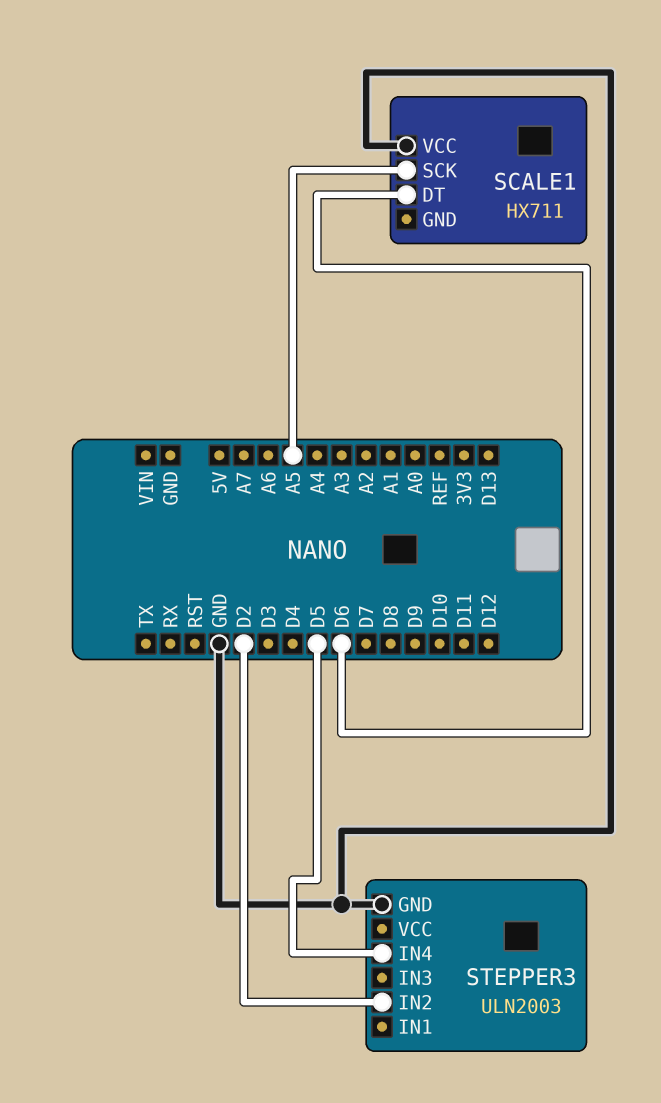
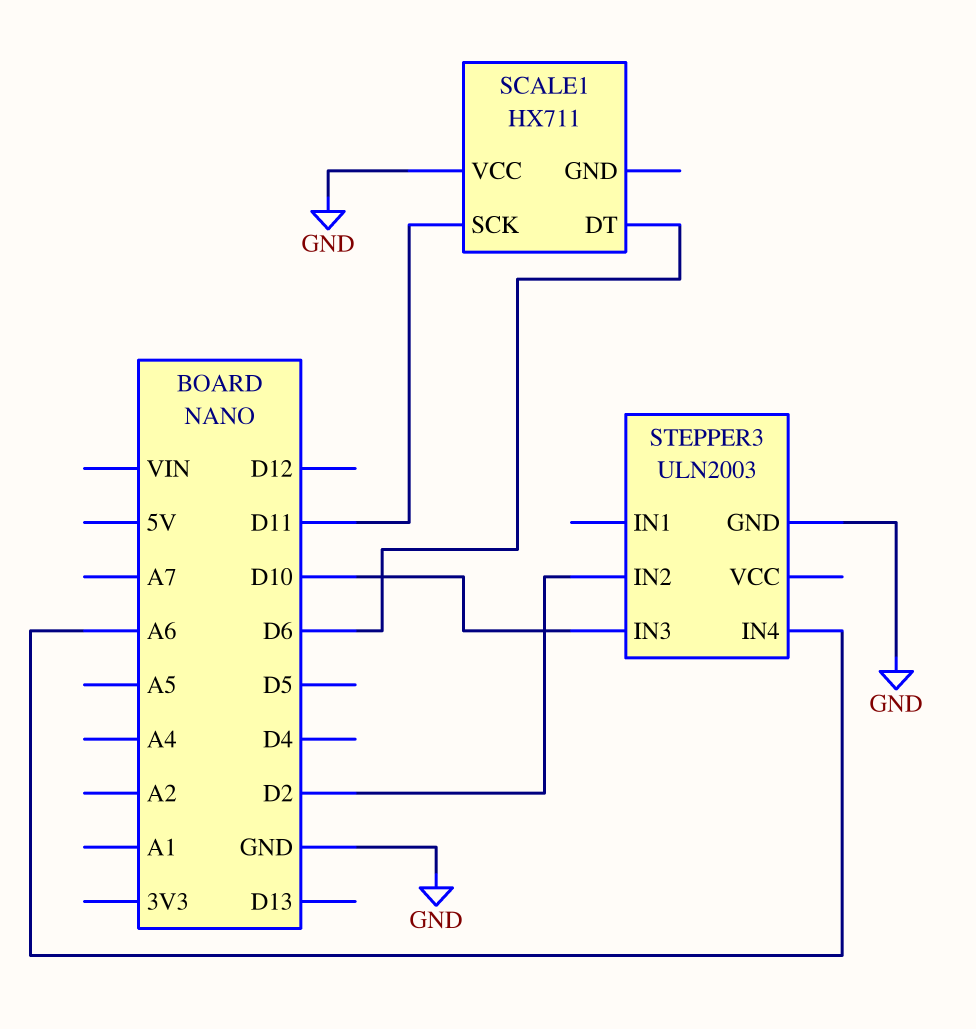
SCALE1 pin SCK: A5 -> D11
STEPPER3 pin IN3: none -> D10
STEPPER3 pin IN4: D5 -> A6

